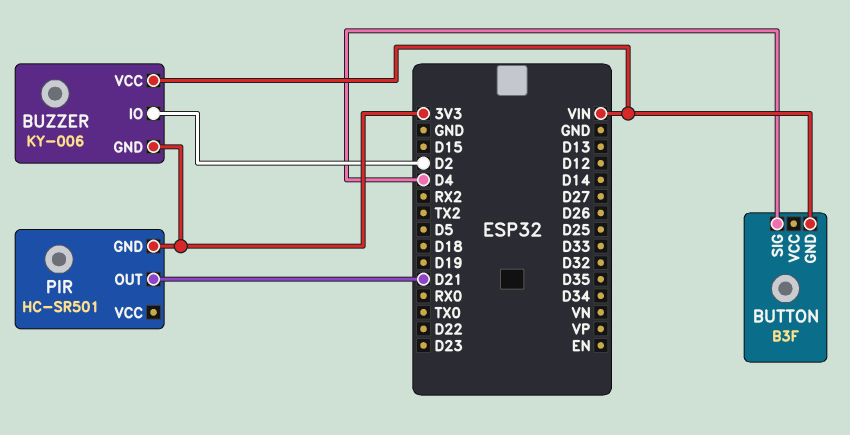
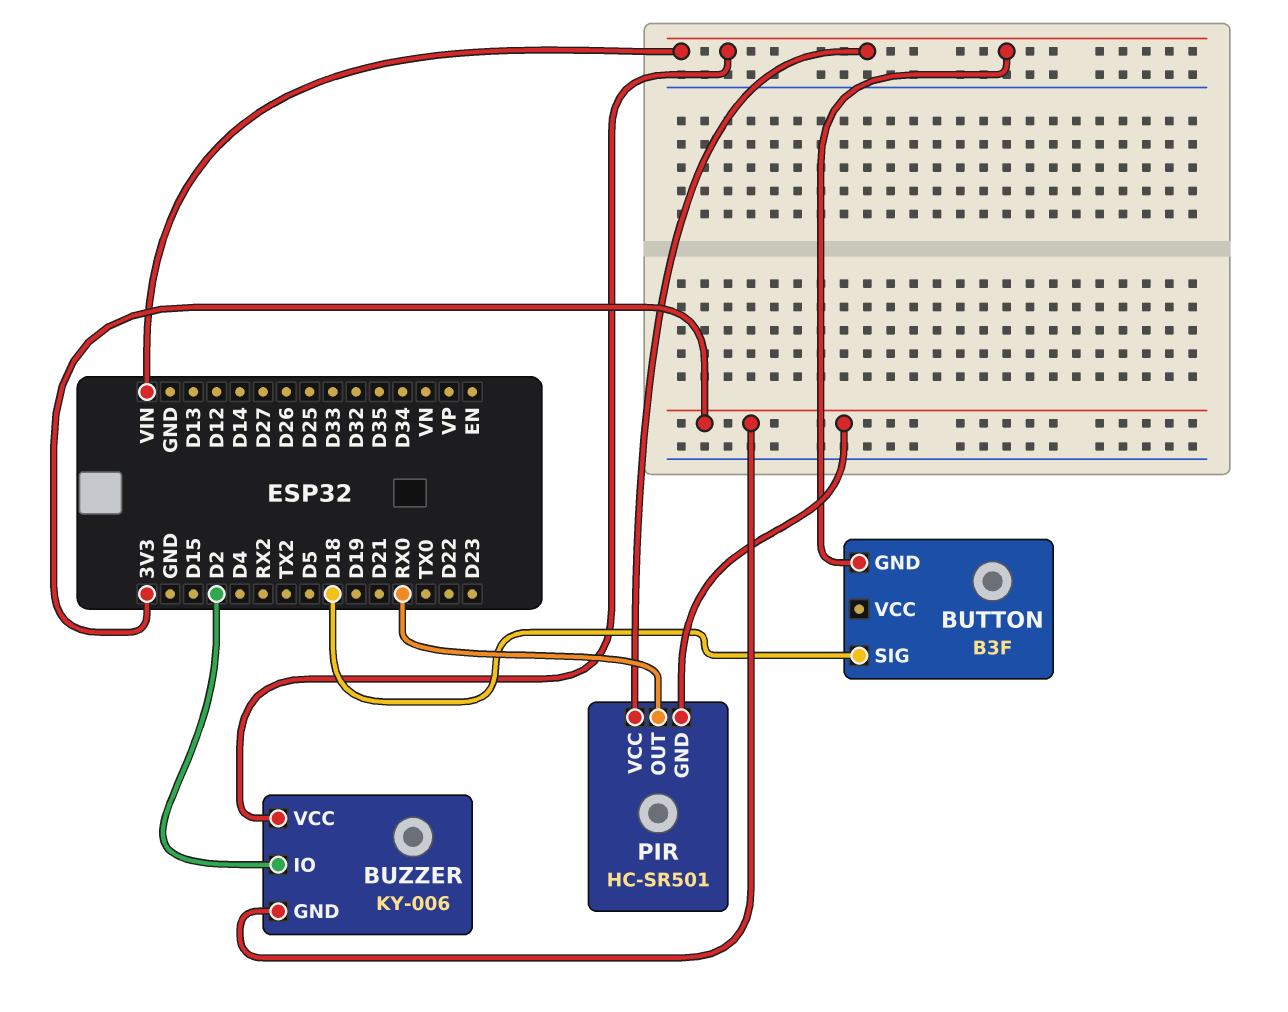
BUTTON pin SIG: D4 -> D18
PIR pin OUT: D21 -> RX0
PIR pin VCC: none -> VIN

